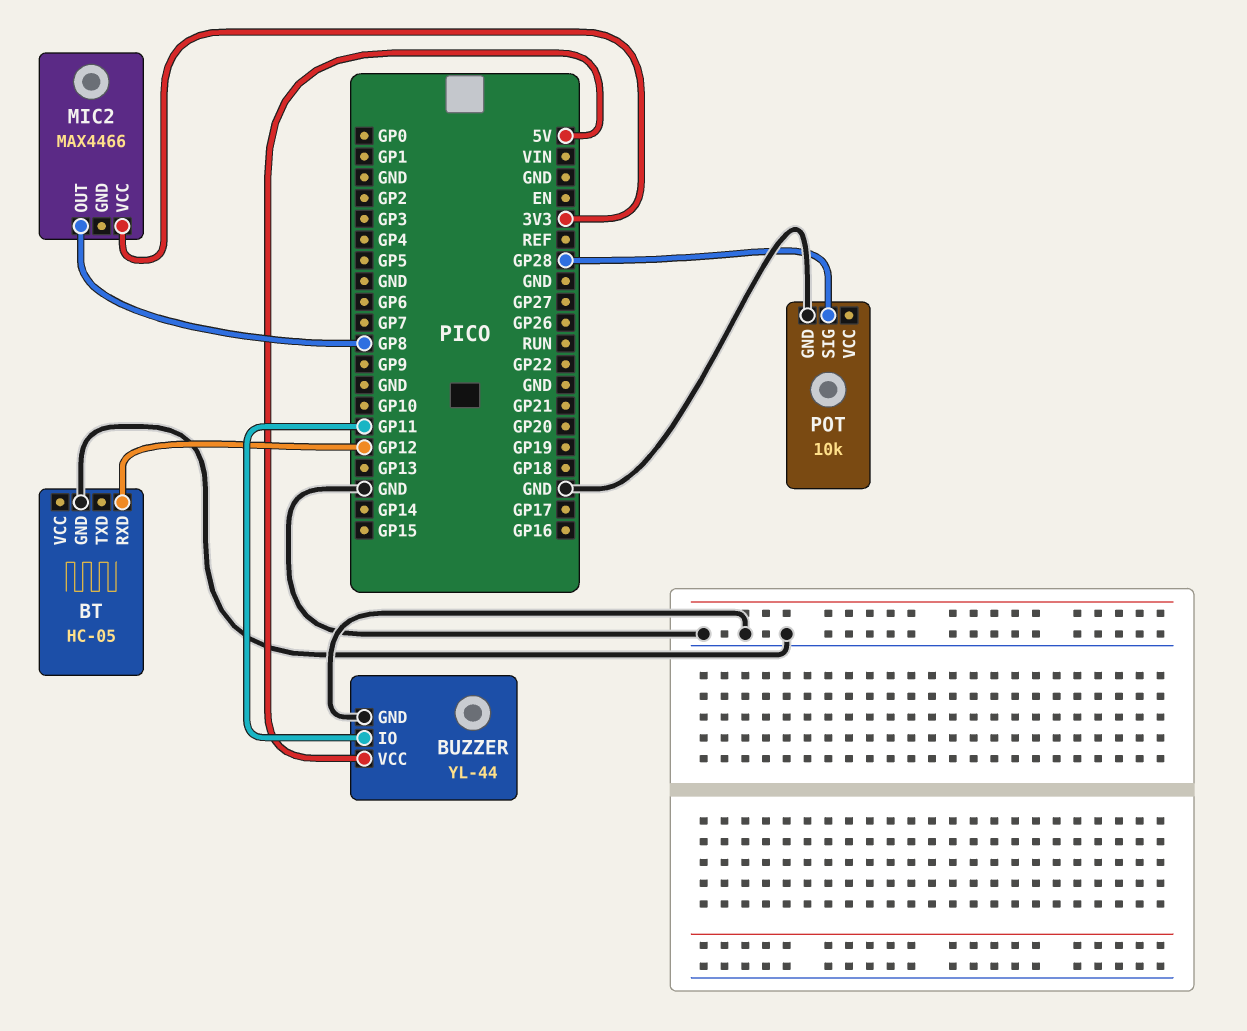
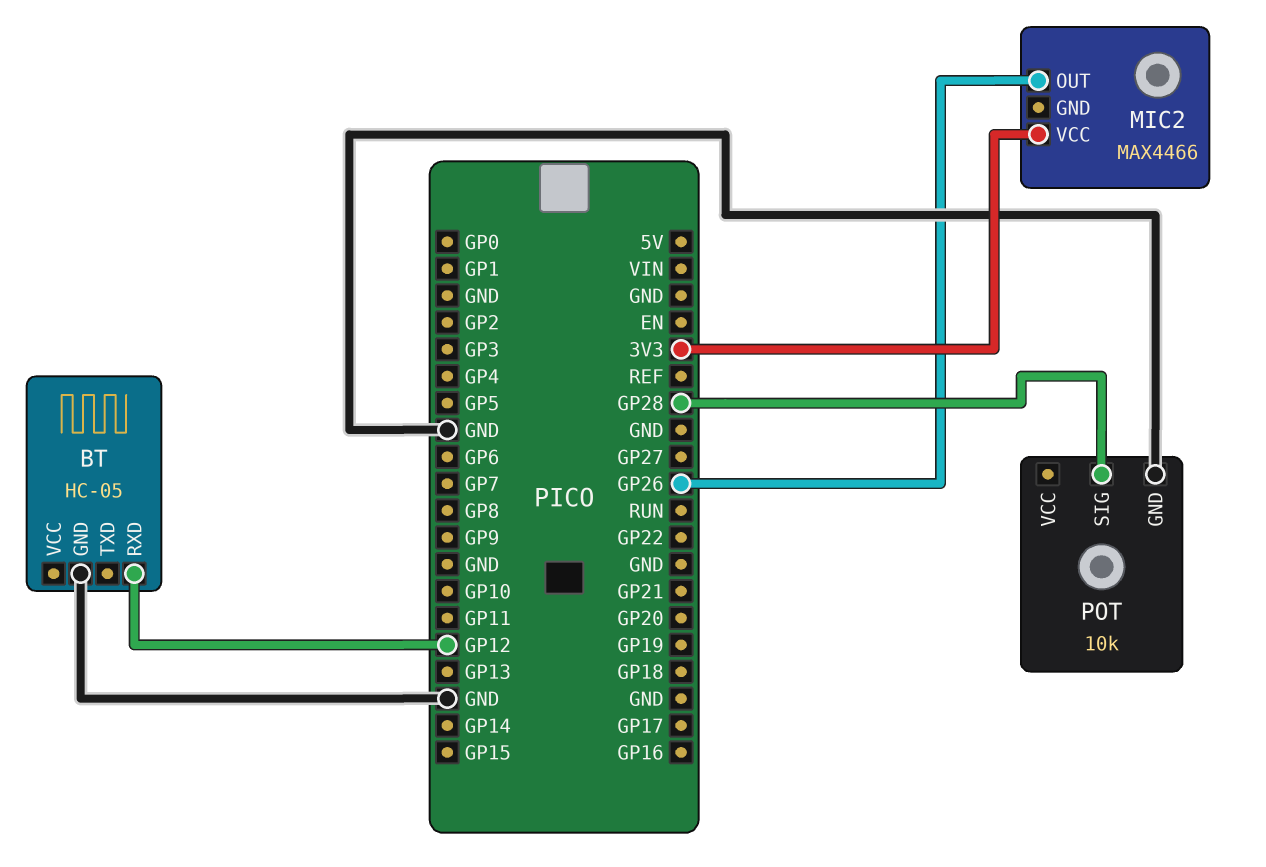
BUZZER: YL-44 -> none
BUZZER pin GND: GND -> none
BUZZER pin IO: GP11 -> none
BUZZER pin VCC: 5V -> none
MIC2 pin OUT: GP8 -> GP26

